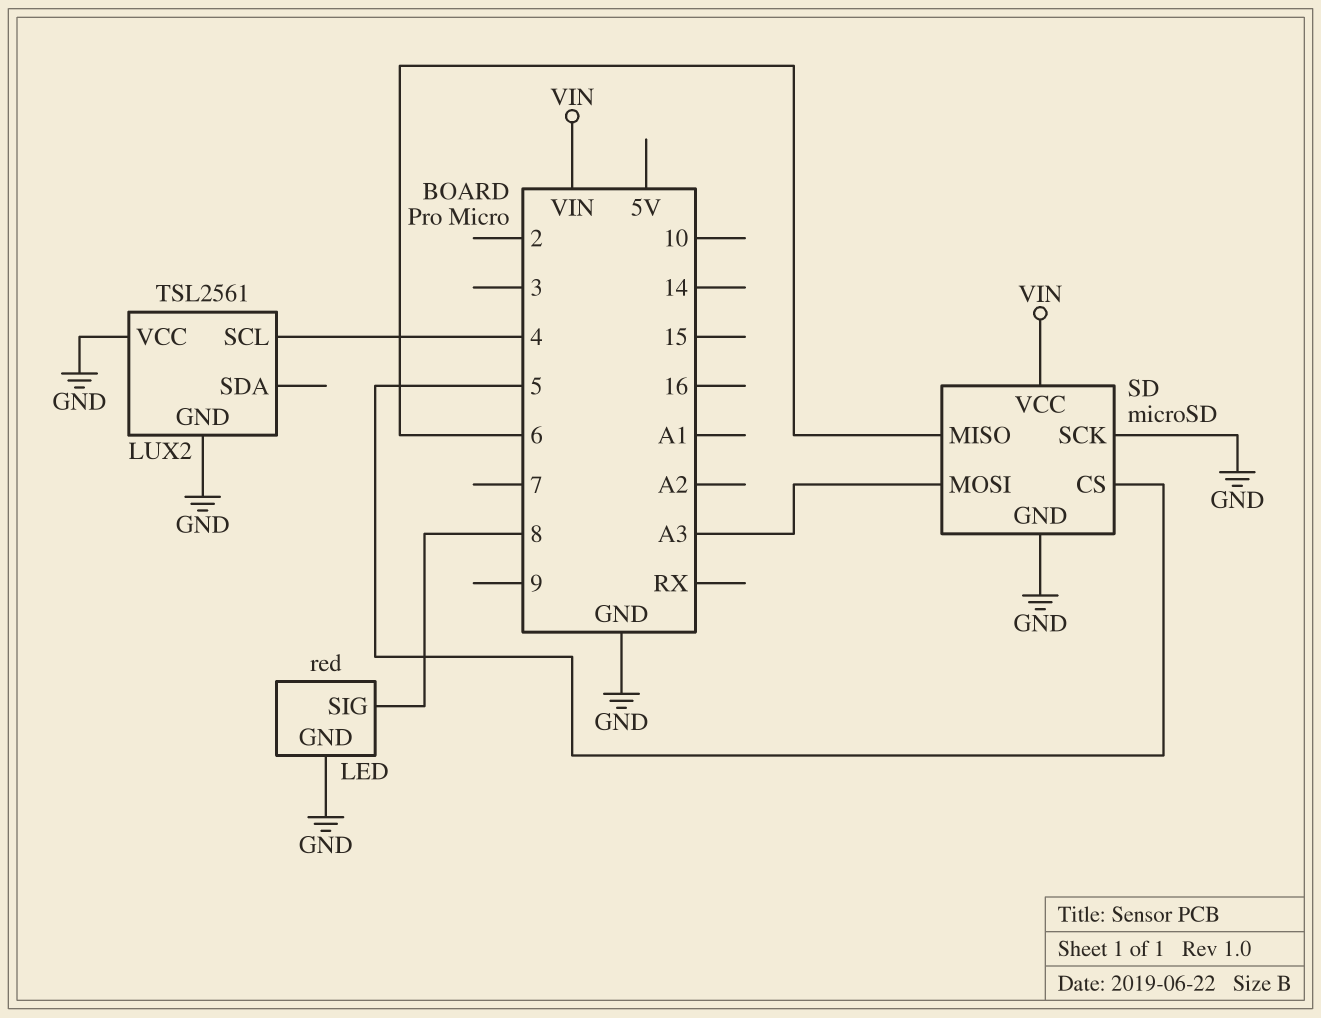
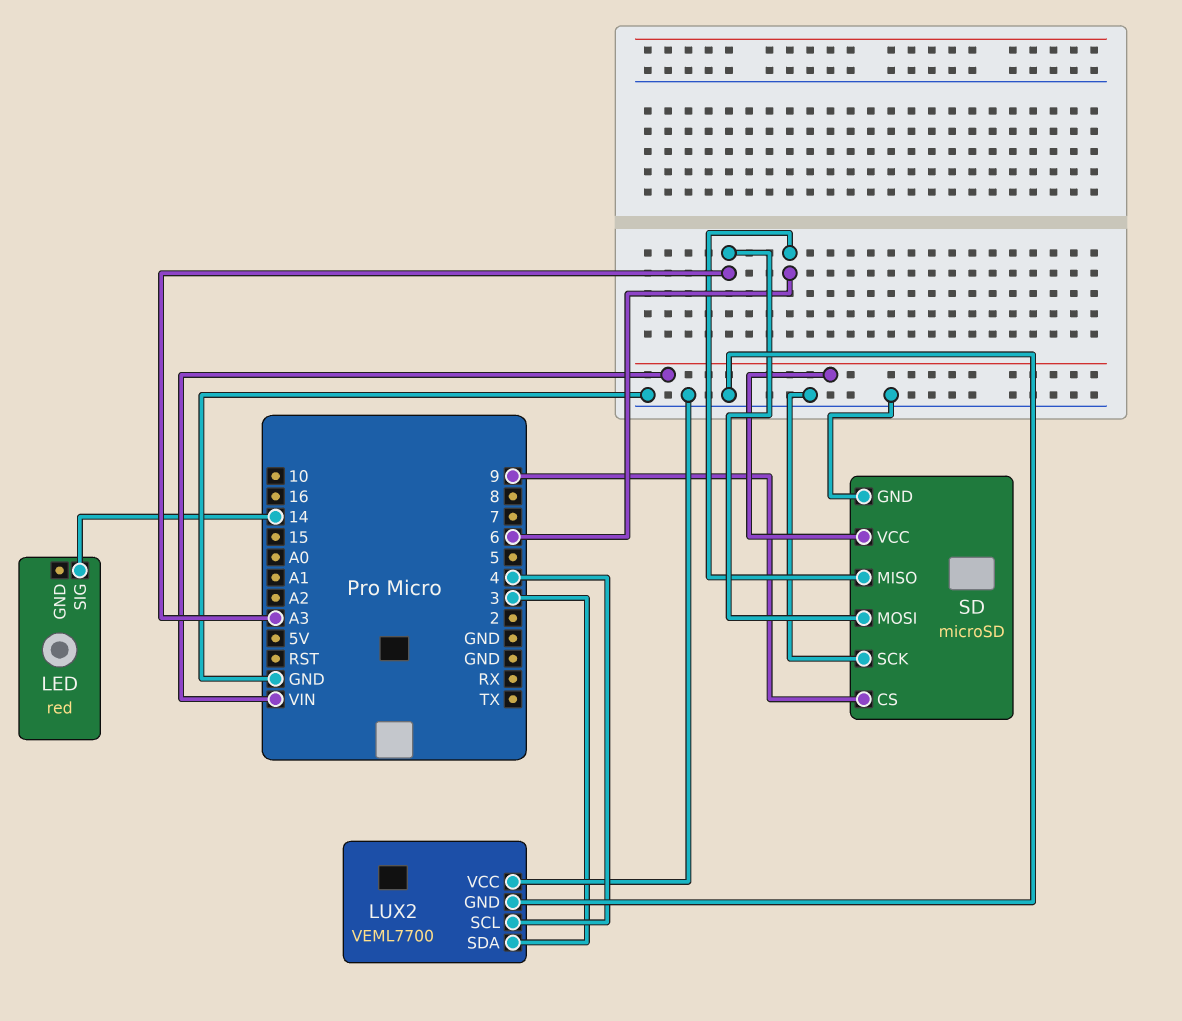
LED pin GND: GND -> none
LED pin SIG: 8 -> 14
LUX2: TSL2561 -> VEML7700
LUX2 pin SDA: none -> 3
SD pin CS: 5 -> 9

